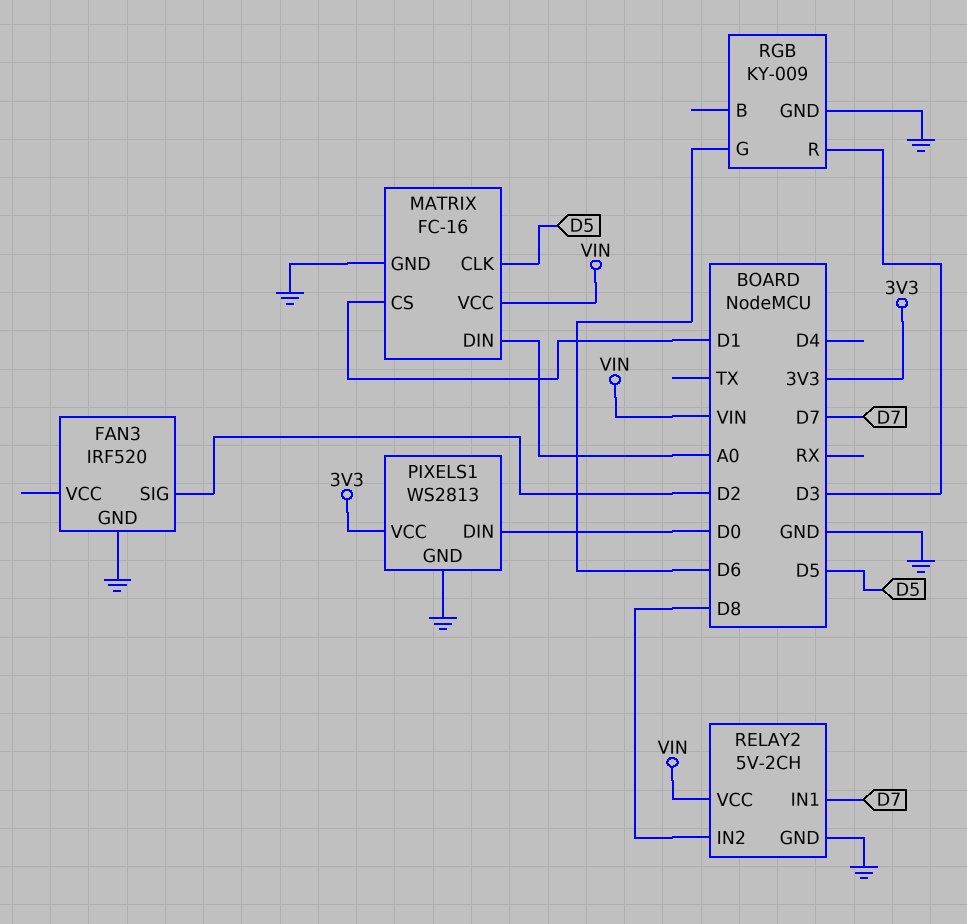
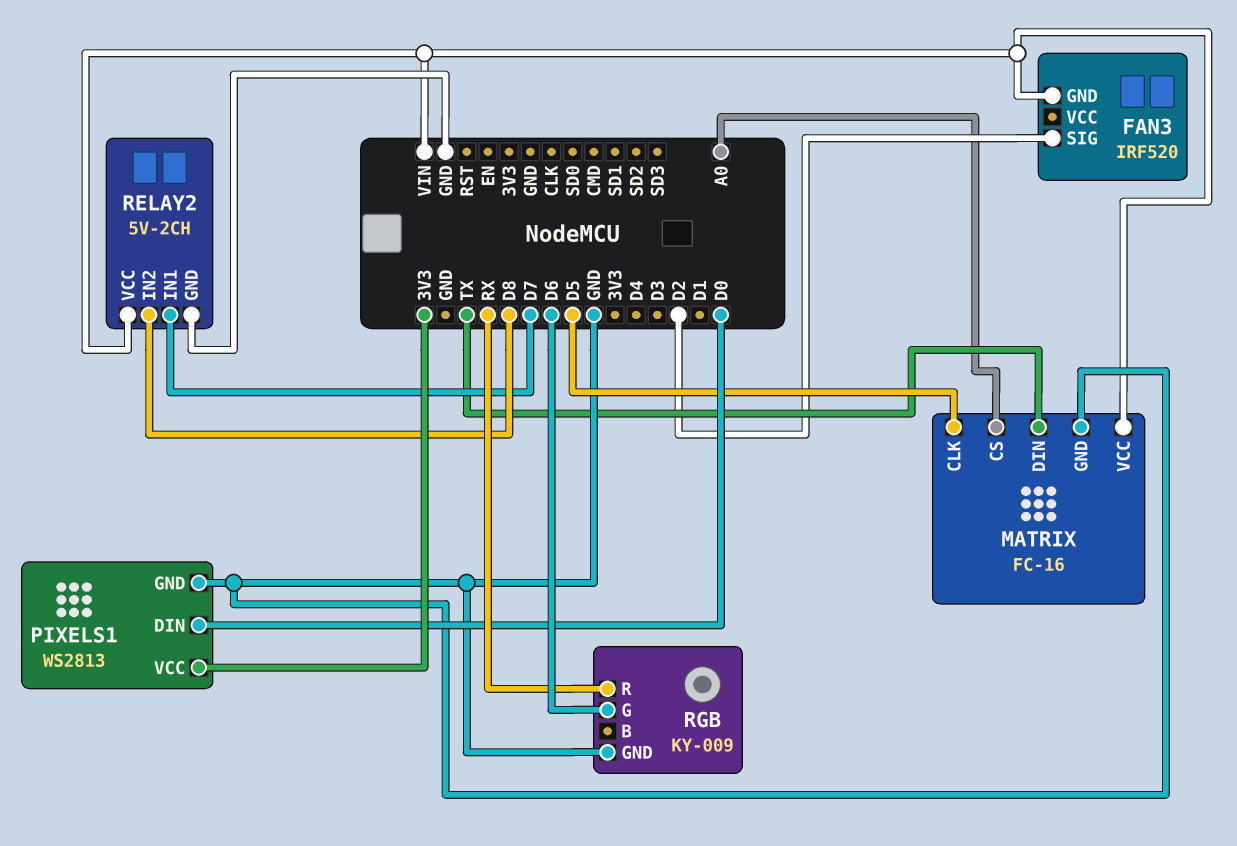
FAN3 pin GND: GND -> VIN
MATRIX pin CS: D1 -> A0
MATRIX pin DIN: A0 -> TX
RGB pin R: D3 -> RX

